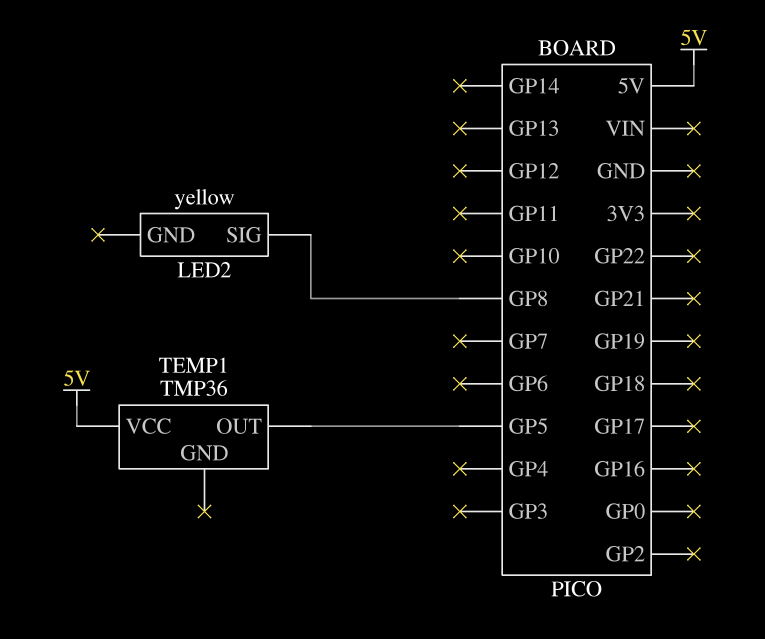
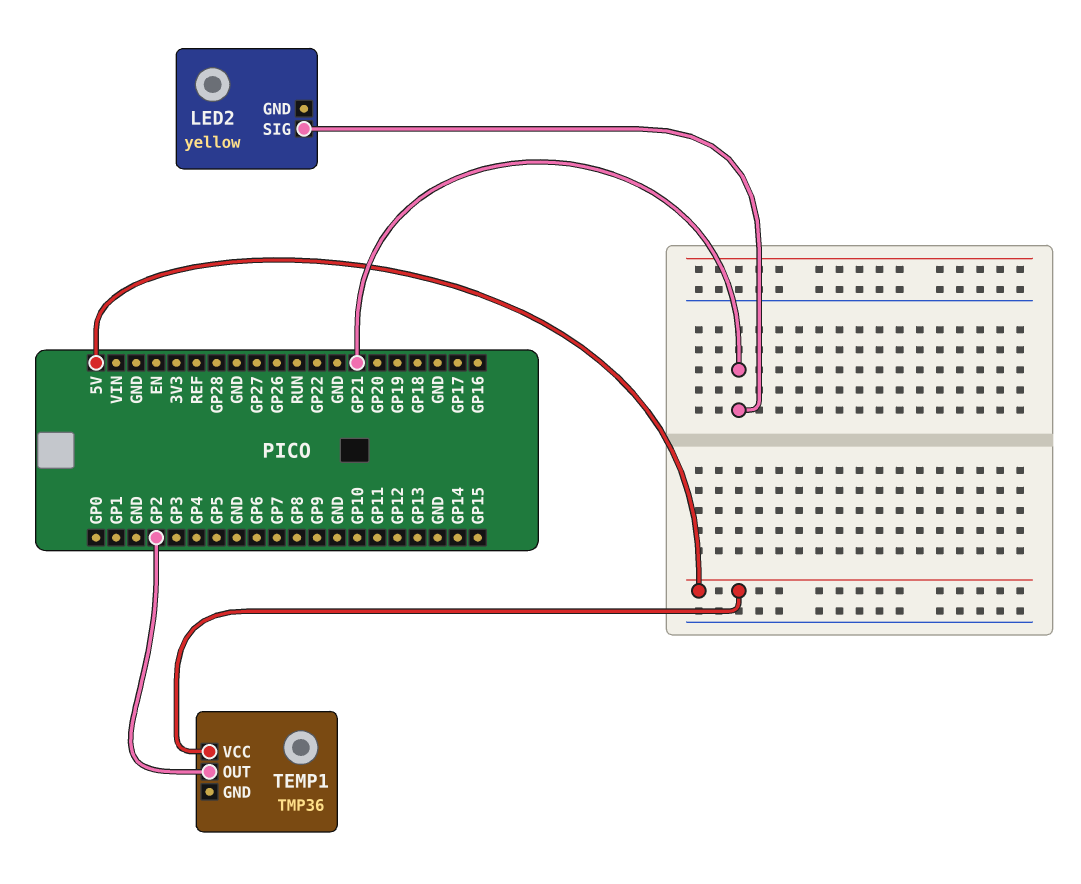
LED2 pin SIG: GP8 -> GP21
TEMP1 pin OUT: GP5 -> GP2

